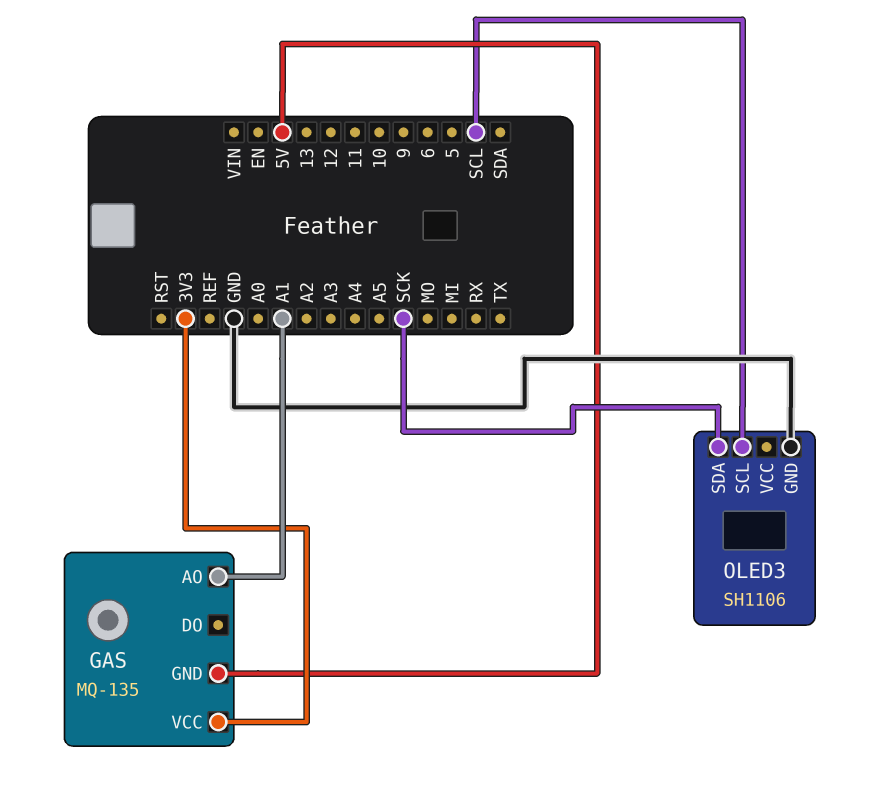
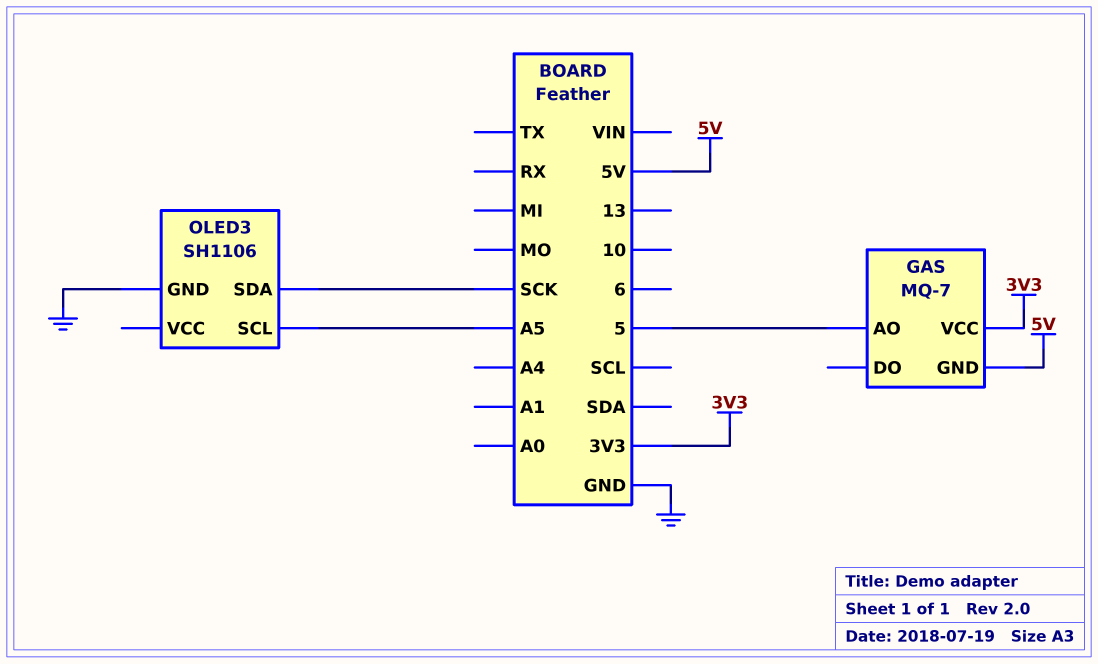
GAS: MQ-135 -> MQ-7
GAS pin AO: A1 -> 5
OLED3 pin SCL: SCL -> A5

